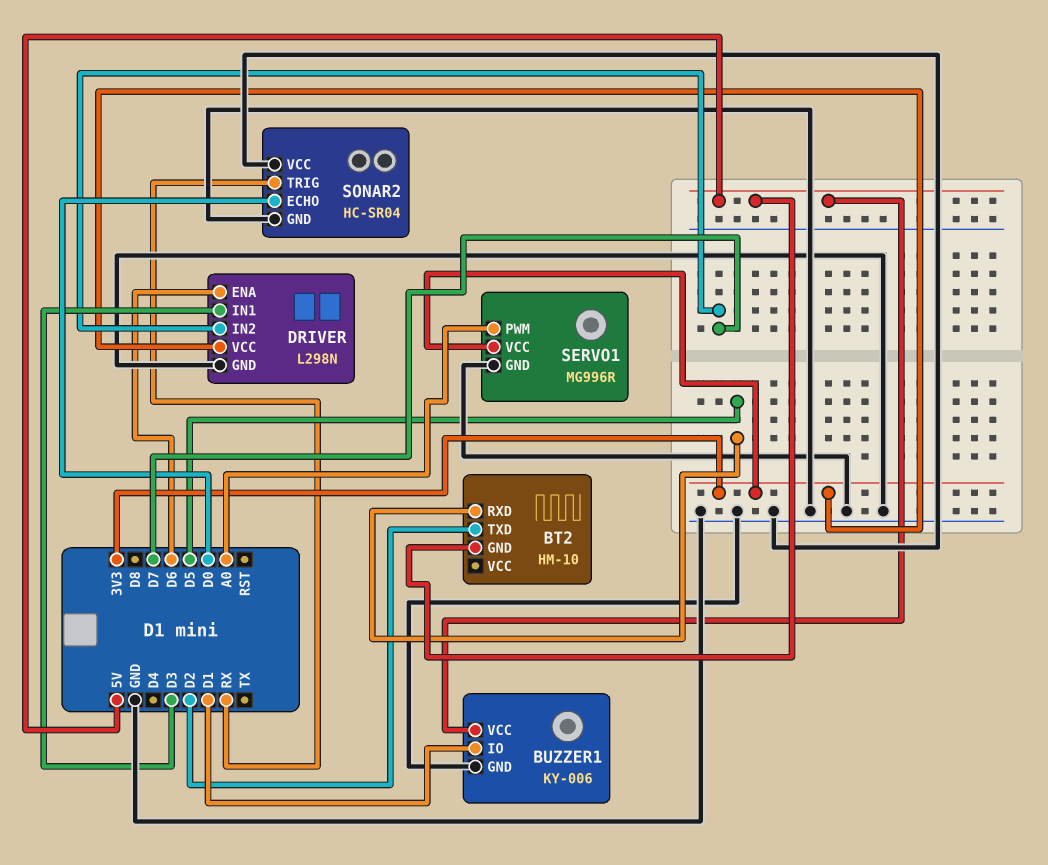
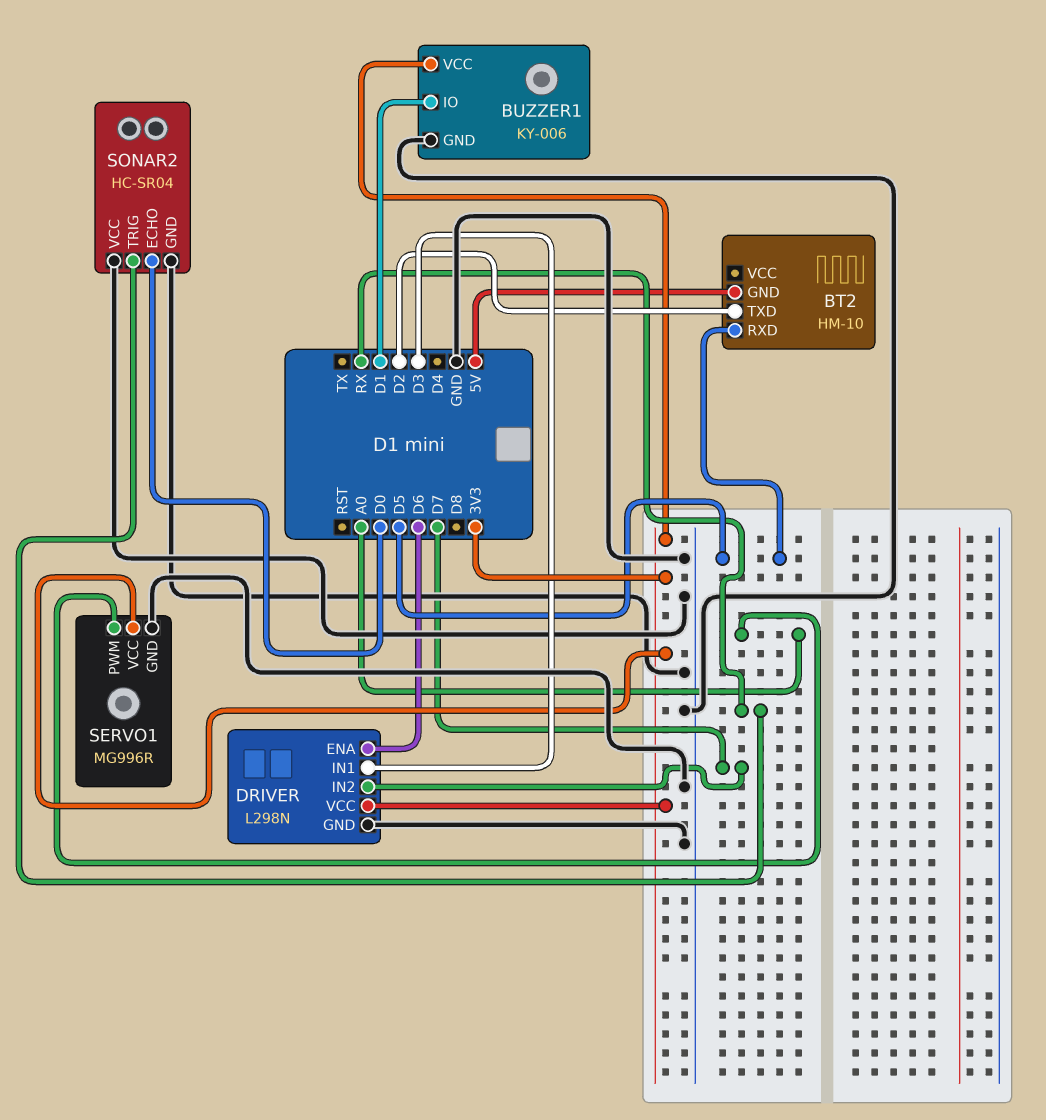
BUZZER1 pin VCC: 5V -> 3V3

